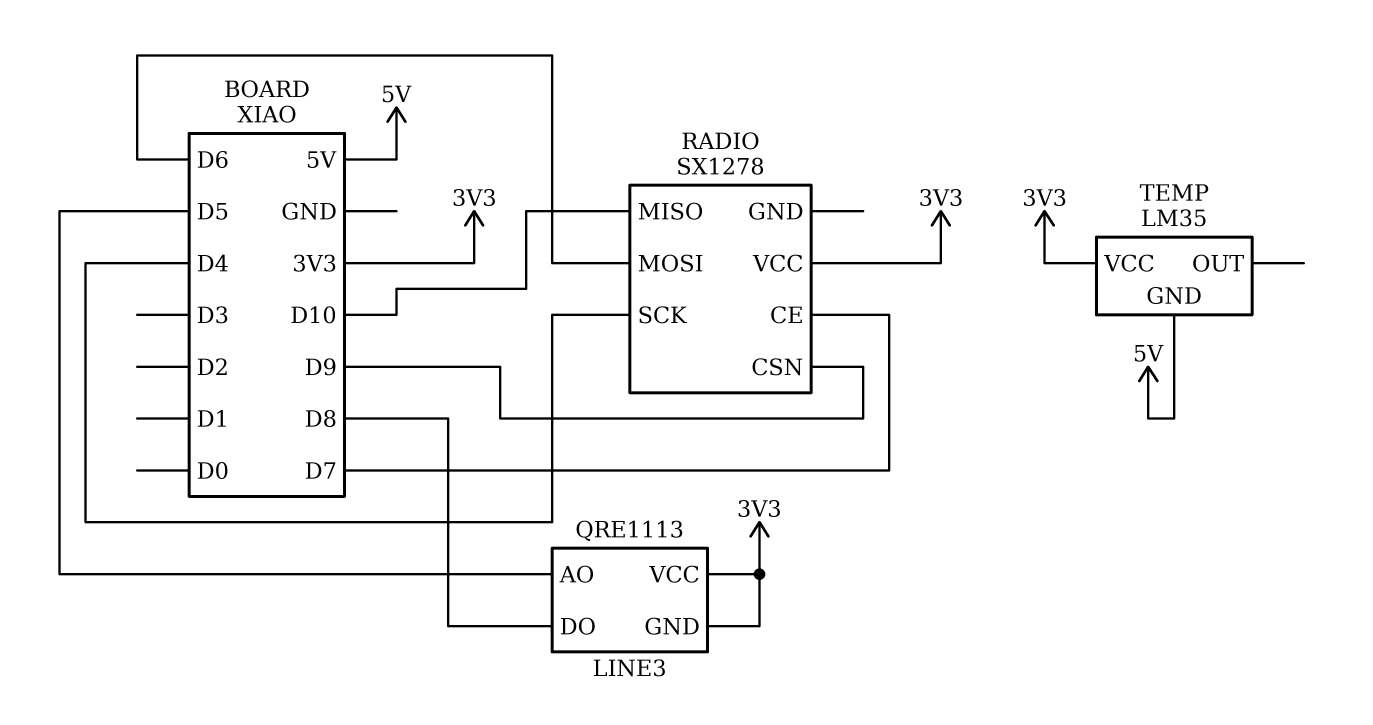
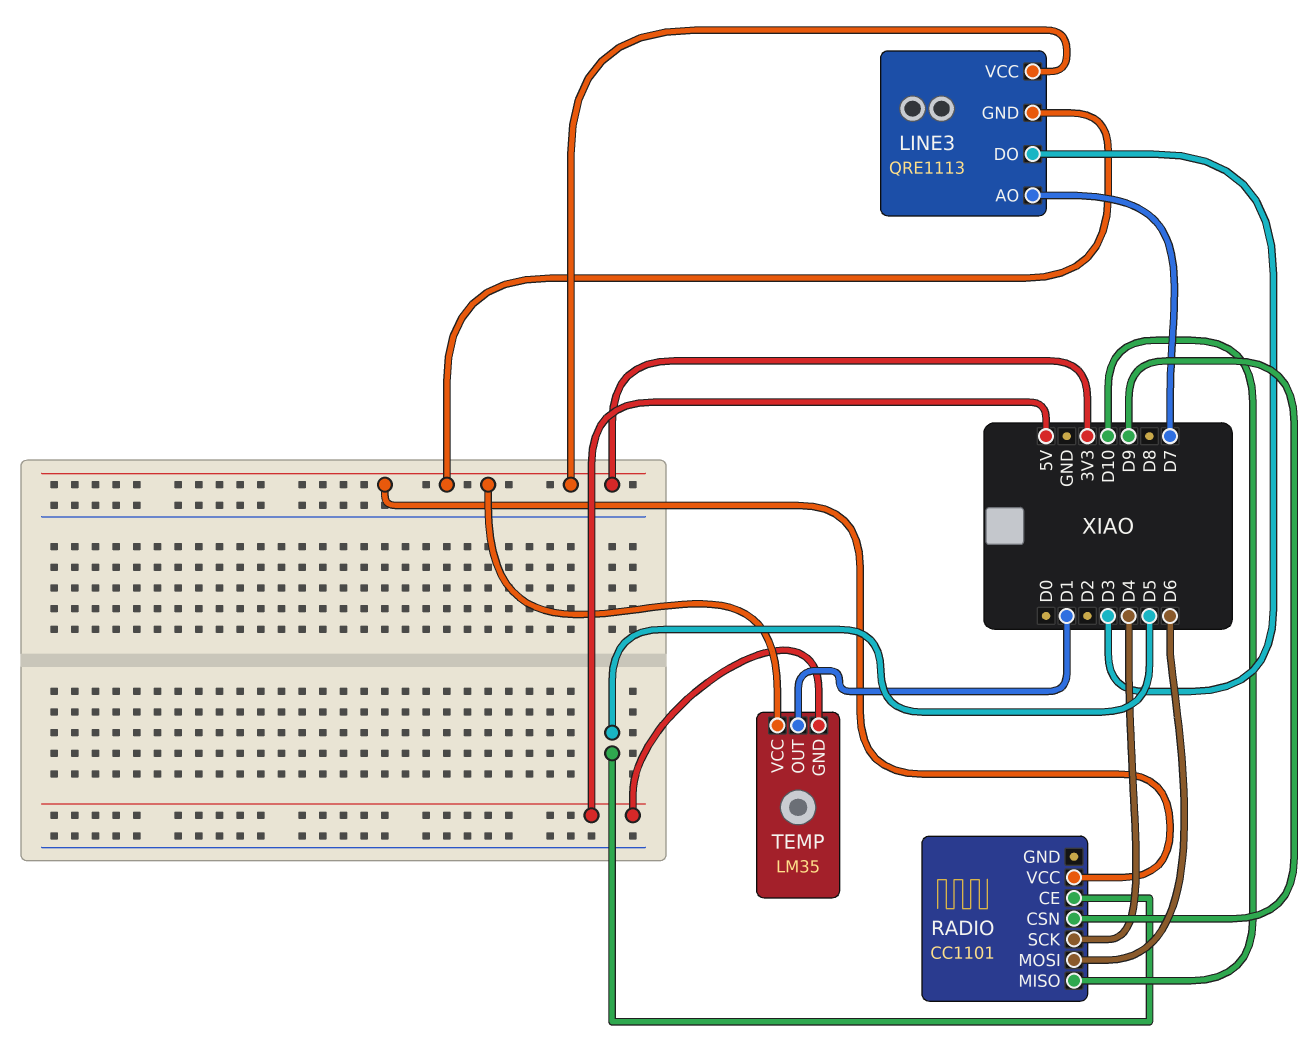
LINE3 pin AO: D5 -> D7
LINE3 pin DO: D8 -> D3
RADIO: SX1278 -> CC1101
RADIO pin CE: D7 -> D5
TEMP pin OUT: none -> D1

